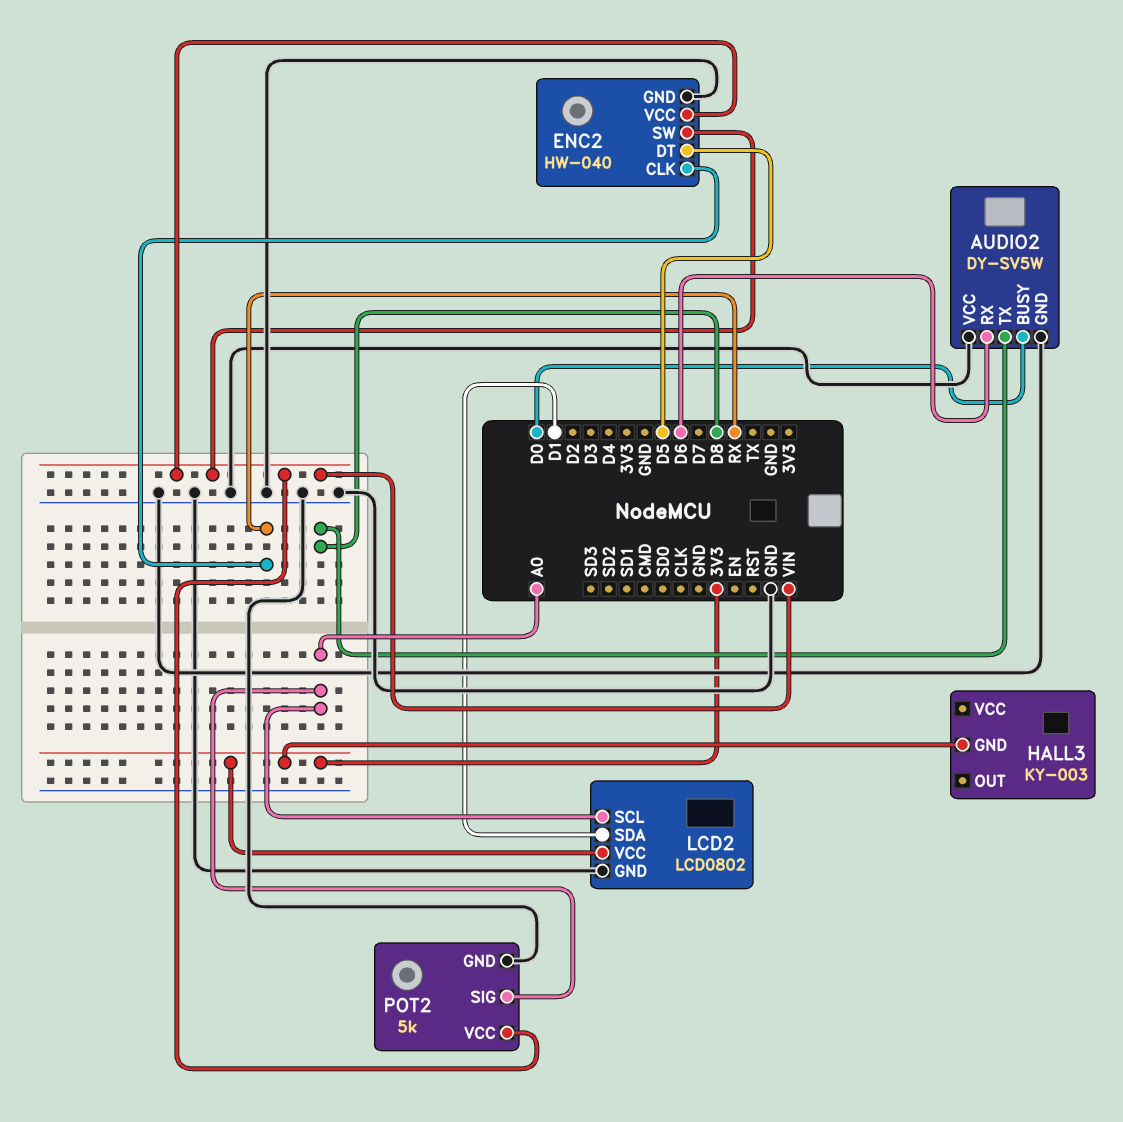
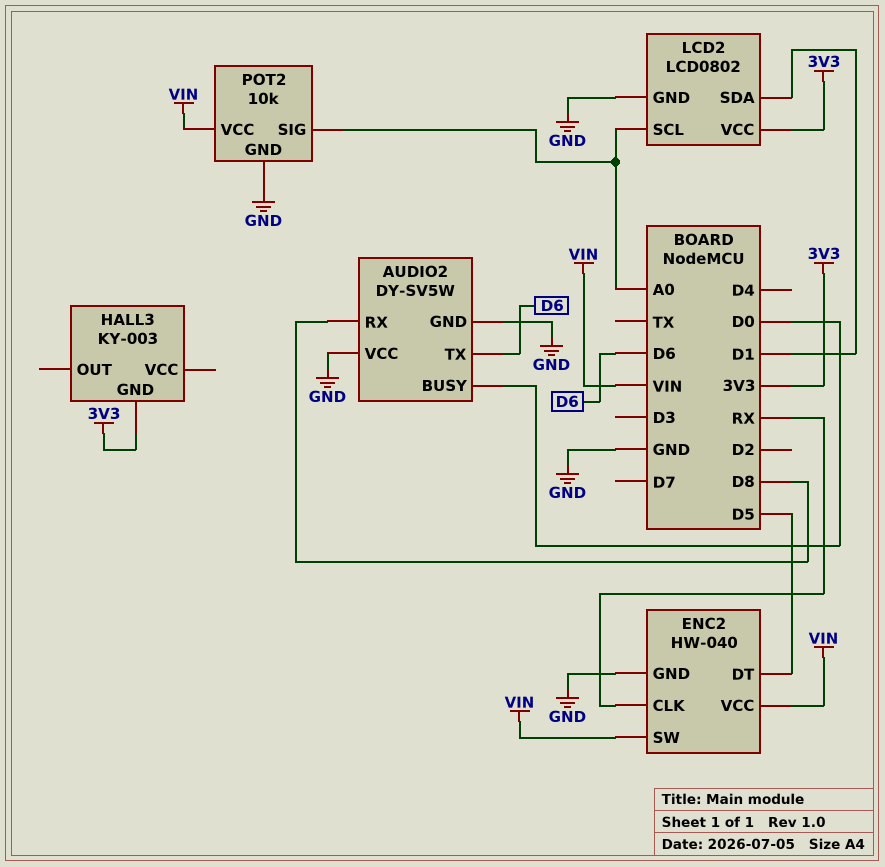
AUDIO2 pin RX: D6 -> D8
AUDIO2 pin TX: D8 -> D6
POT2: 5k -> 10k

